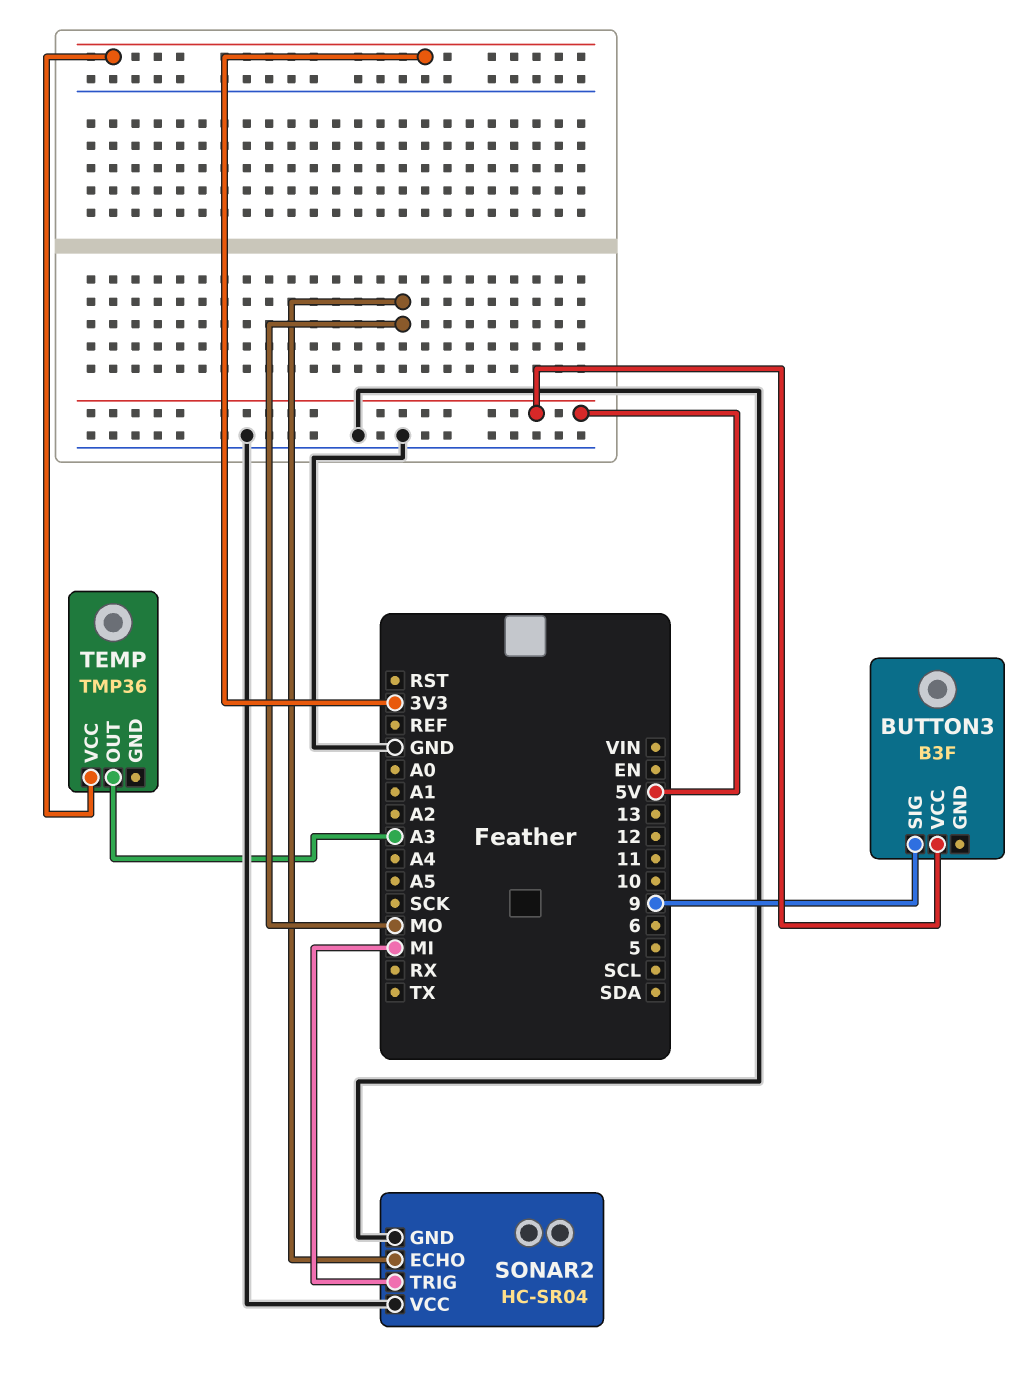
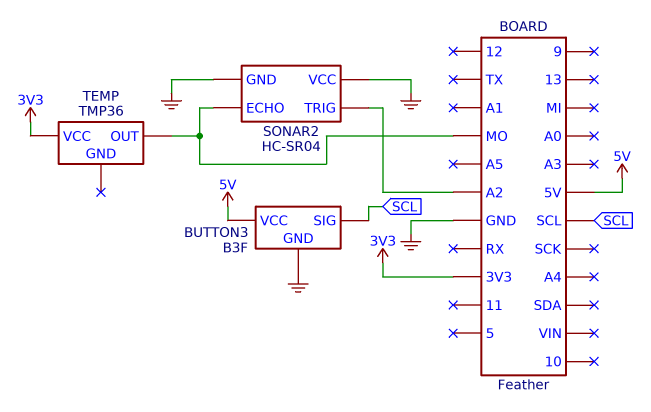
BUTTON3 pin GND: none -> GND
BUTTON3 pin SIG: 9 -> SCL
SONAR2 pin TRIG: MI -> A2
TEMP pin OUT: A3 -> MO

